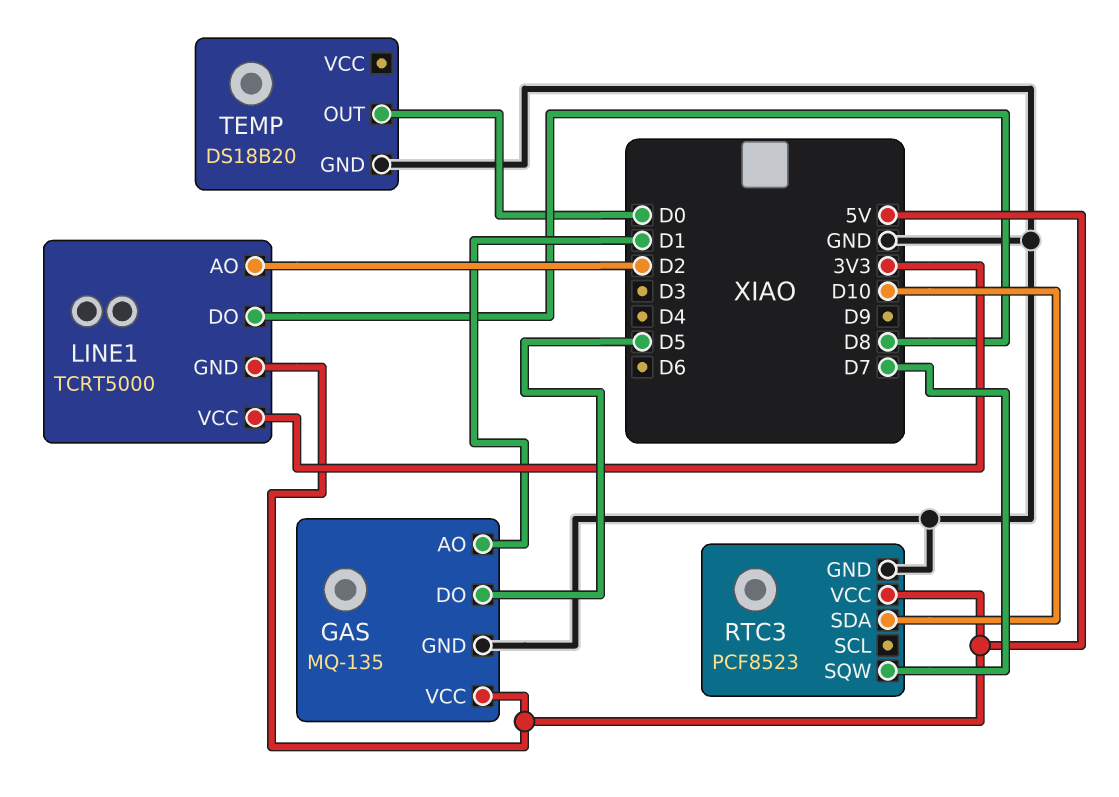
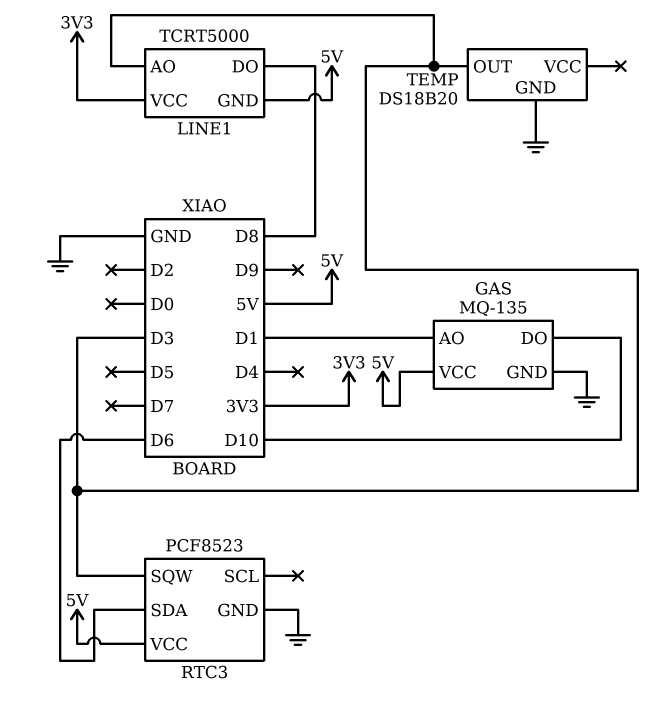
GAS pin DO: D5 -> D10
LINE1 pin AO: D2 -> D3
RTC3 pin SDA: D10 -> D6
RTC3 pin SQW: D7 -> D3
TEMP pin OUT: D0 -> D3

